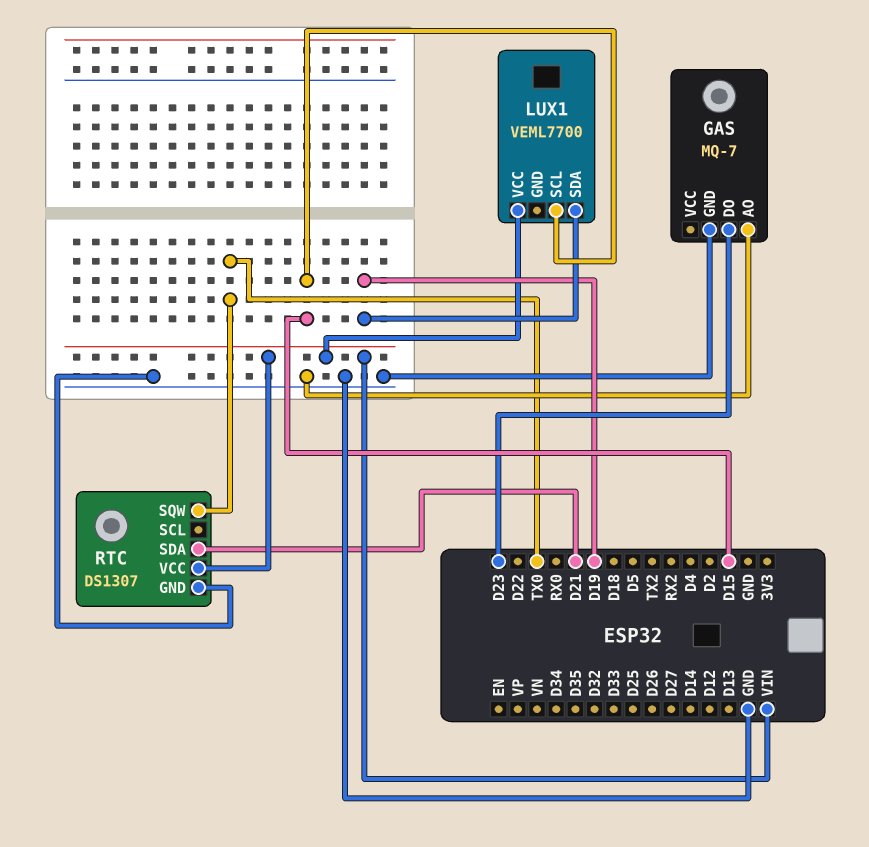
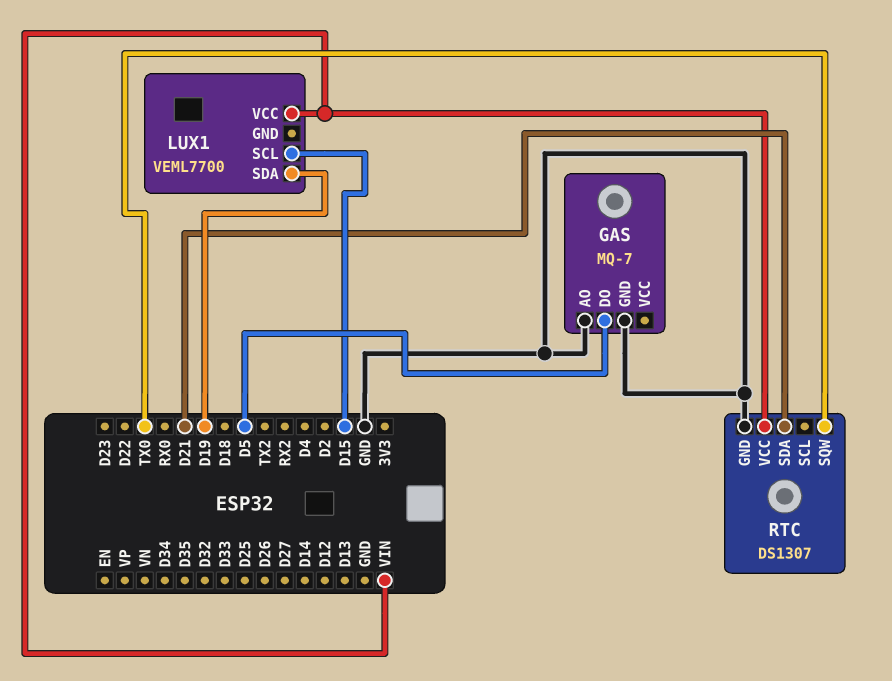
GAS pin DO: D23 -> D5

